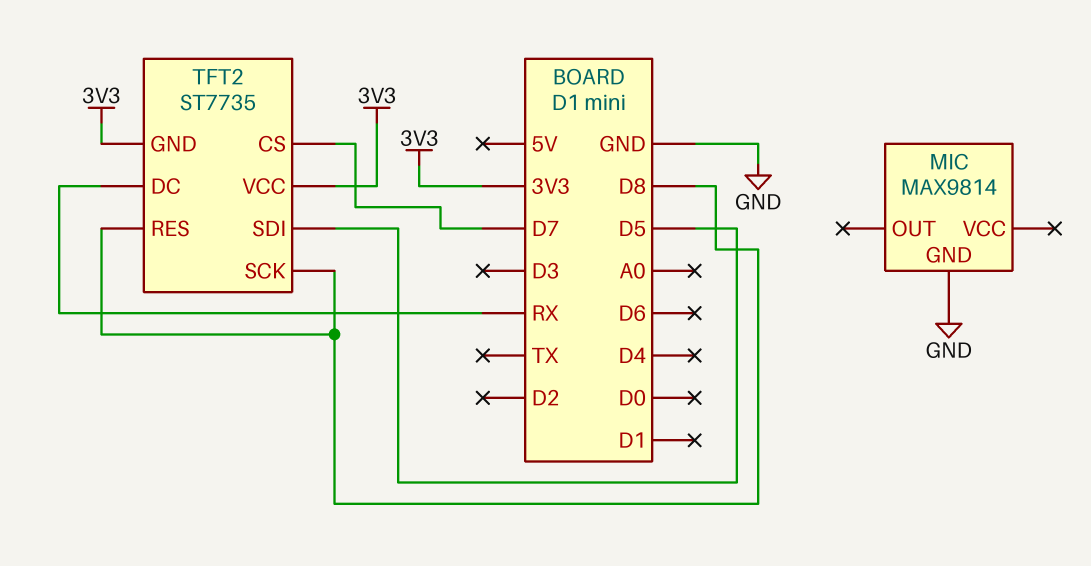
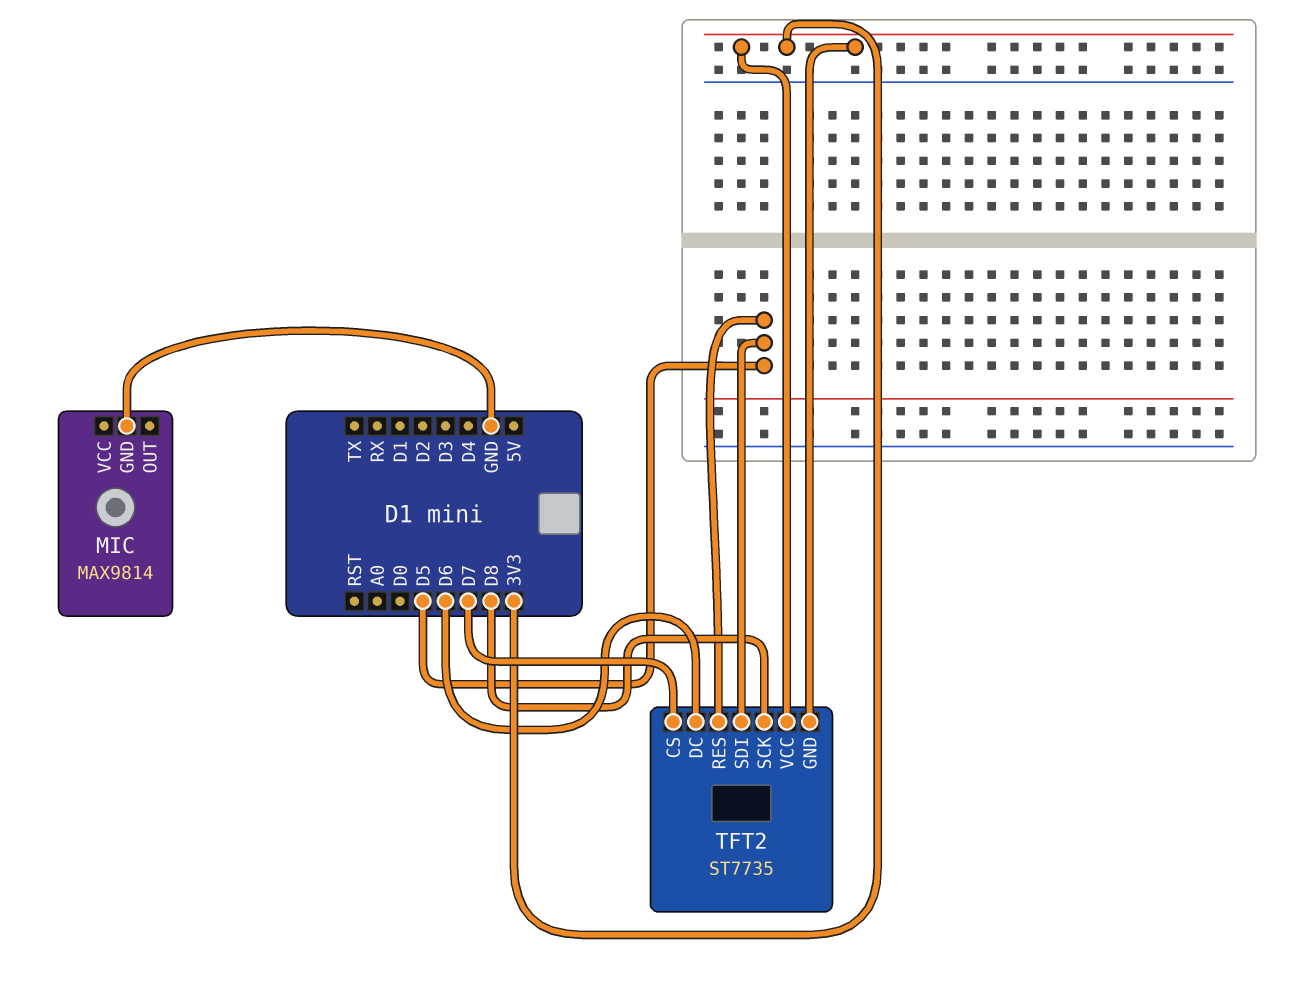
TFT2 pin DC: RX -> D6
TFT2 pin RES: D8 -> D5

